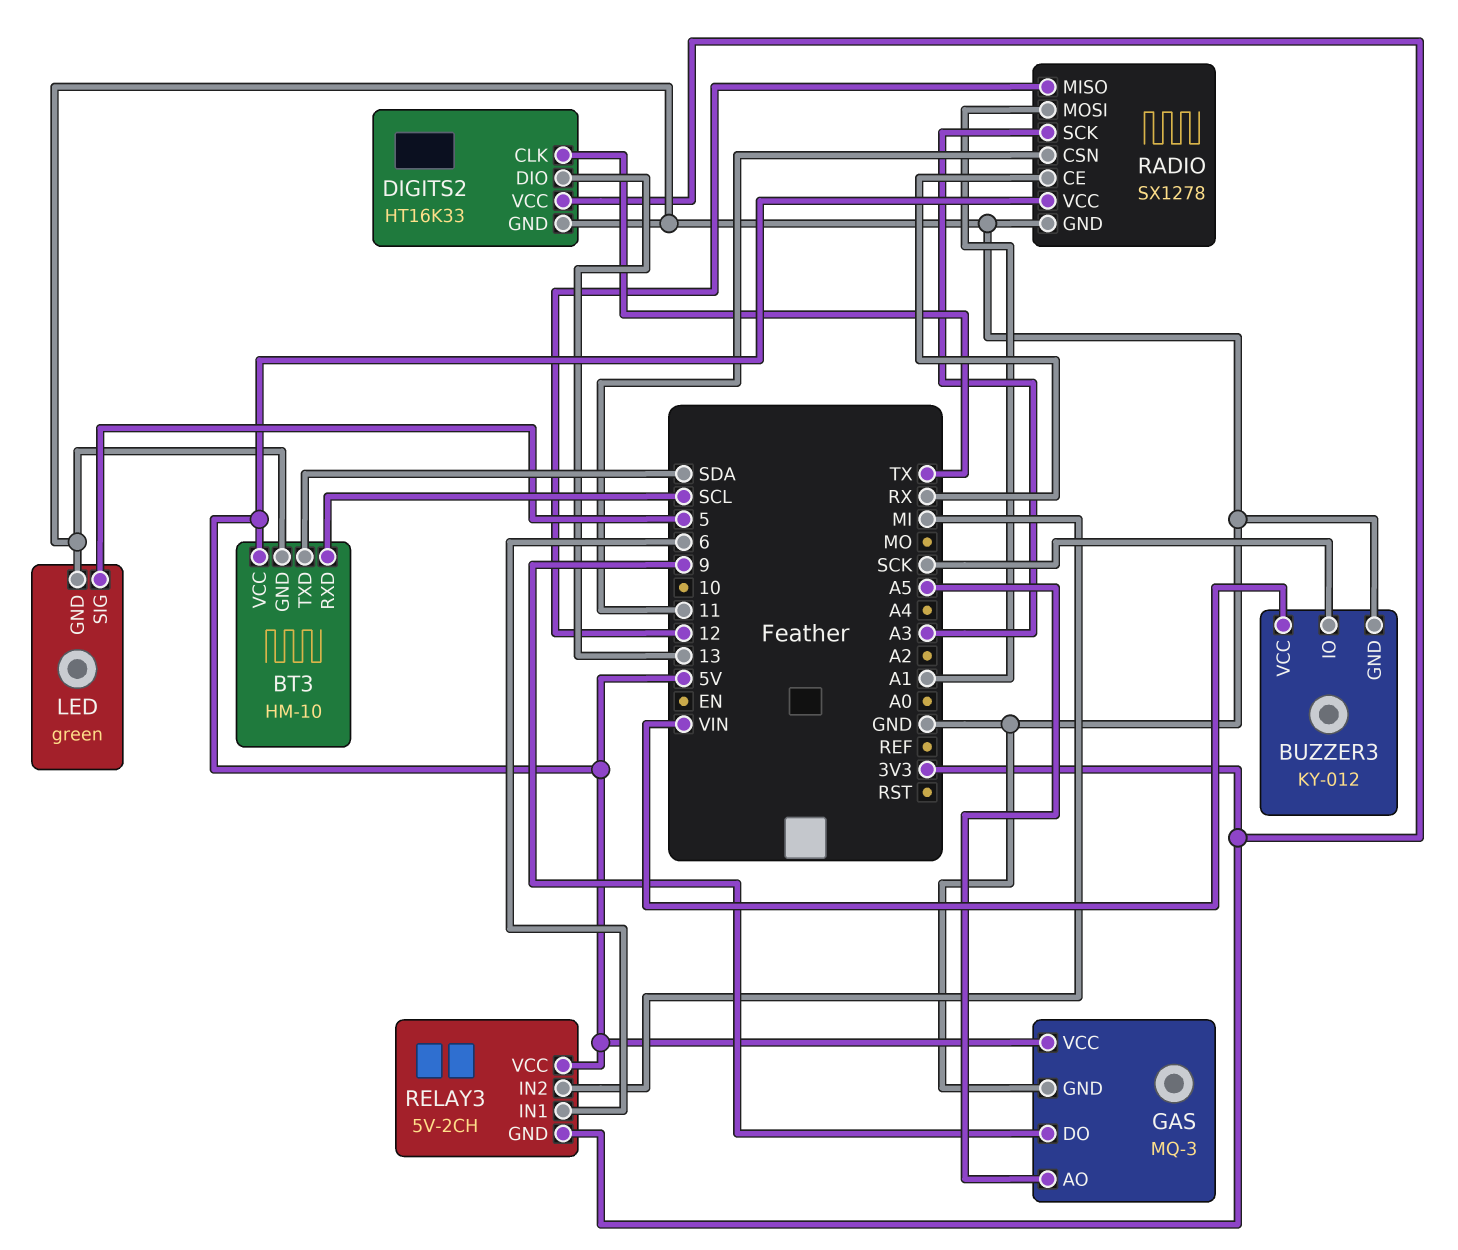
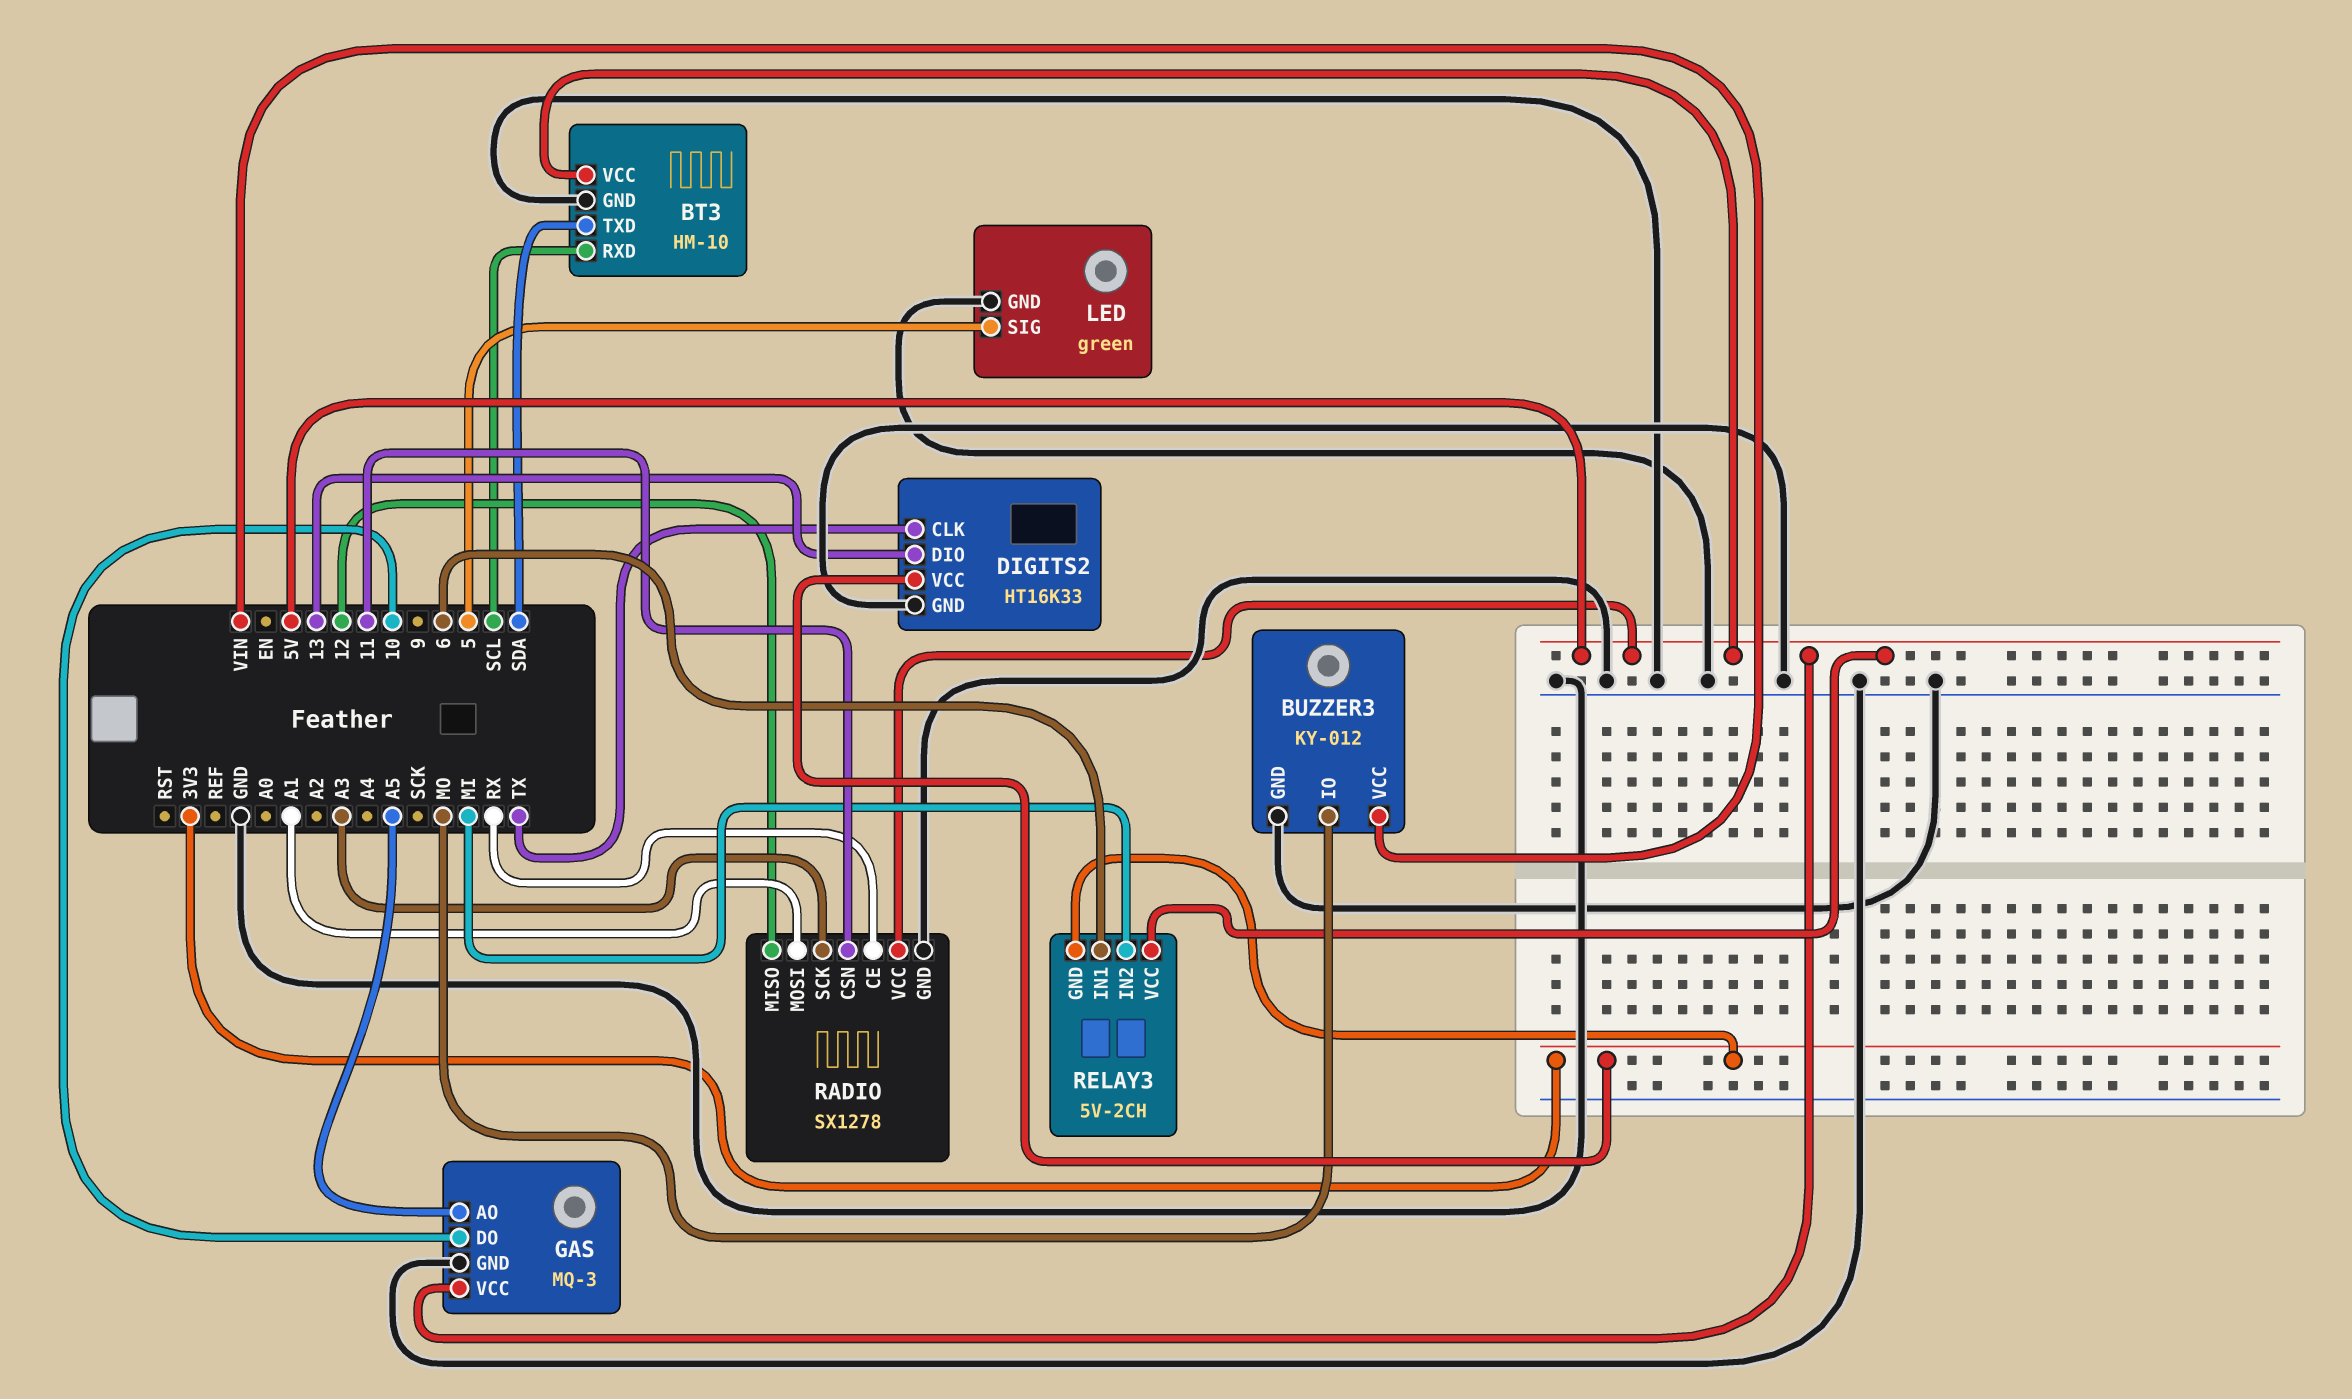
BUZZER3 pin IO: SCK -> MO
GAS pin DO: 9 -> 10

